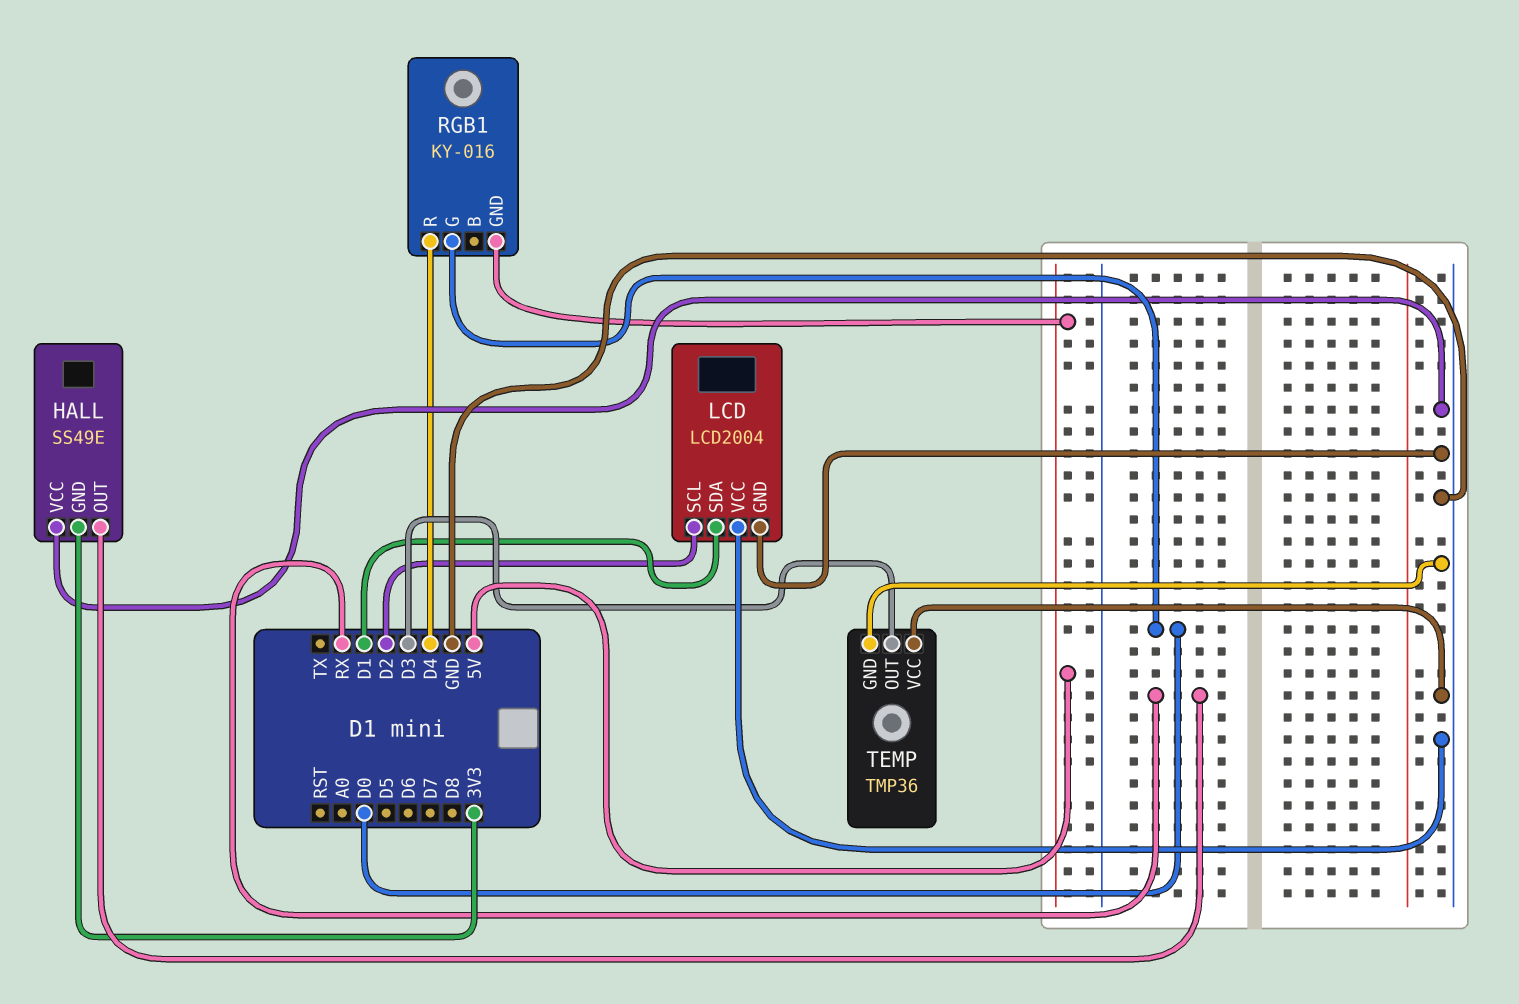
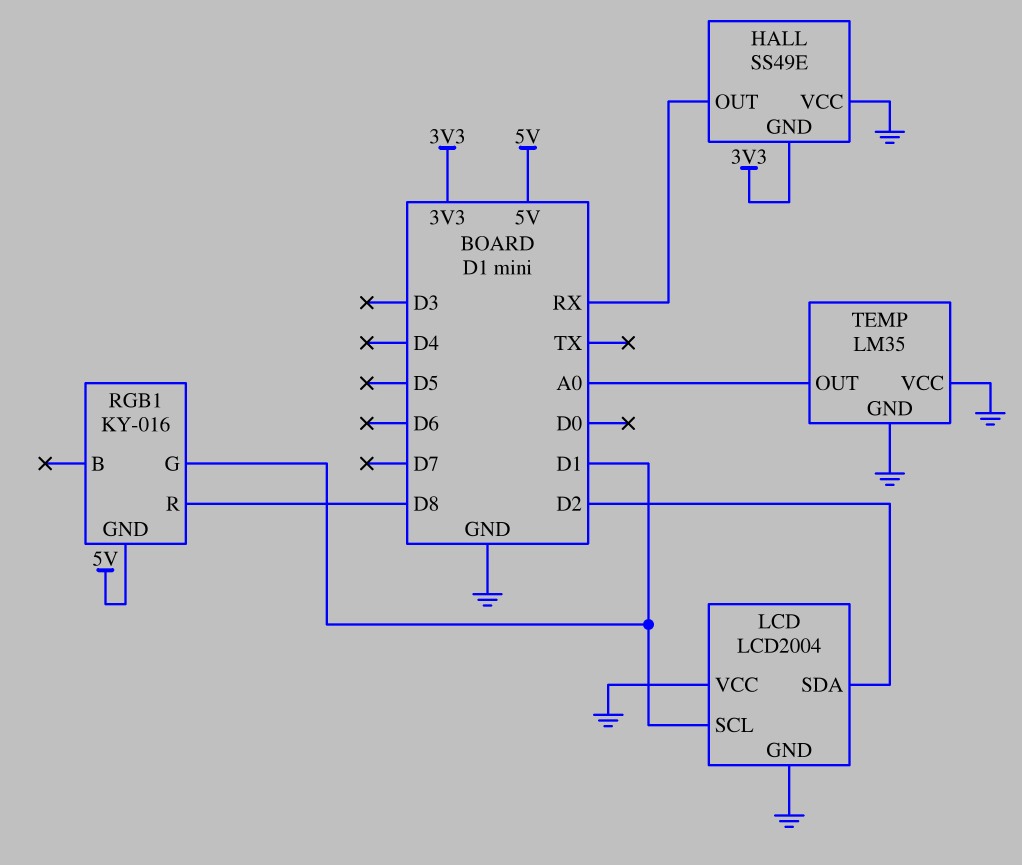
LCD pin SCL: D2 -> D1
LCD pin SDA: D1 -> D2
RGB1 pin G: D0 -> D1
RGB1 pin R: D4 -> D8
TEMP: TMP36 -> LM35
TEMP pin OUT: D3 -> A0

